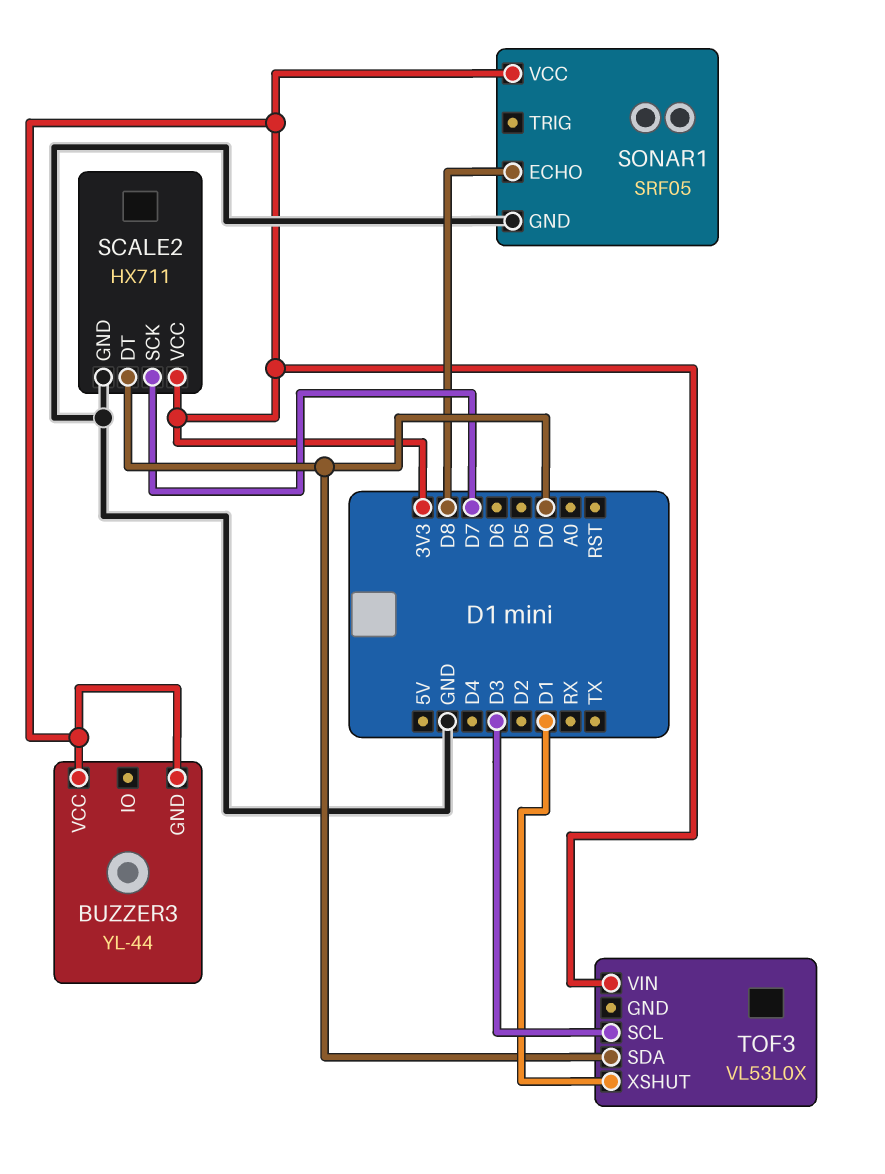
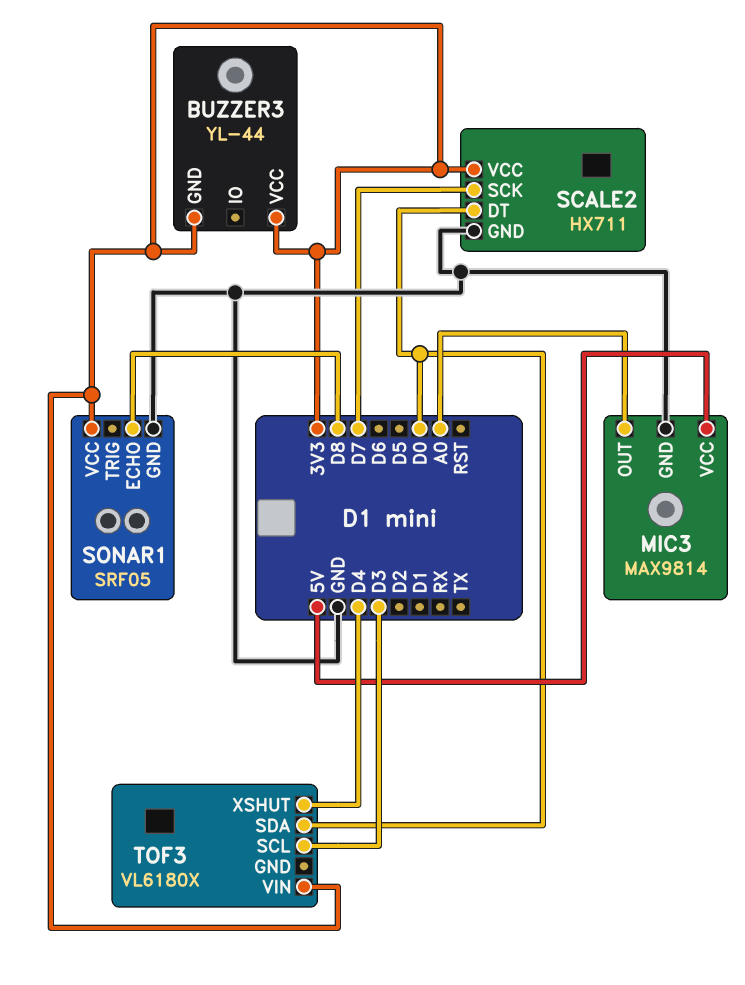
MIC3: none -> MAX9814
MIC3 pin GND: none -> GND
MIC3 pin OUT: none -> A0
MIC3 pin VCC: none -> 5V
TOF3: VL53L0X -> VL6180X
TOF3 pin XSHUT: D1 -> D4

